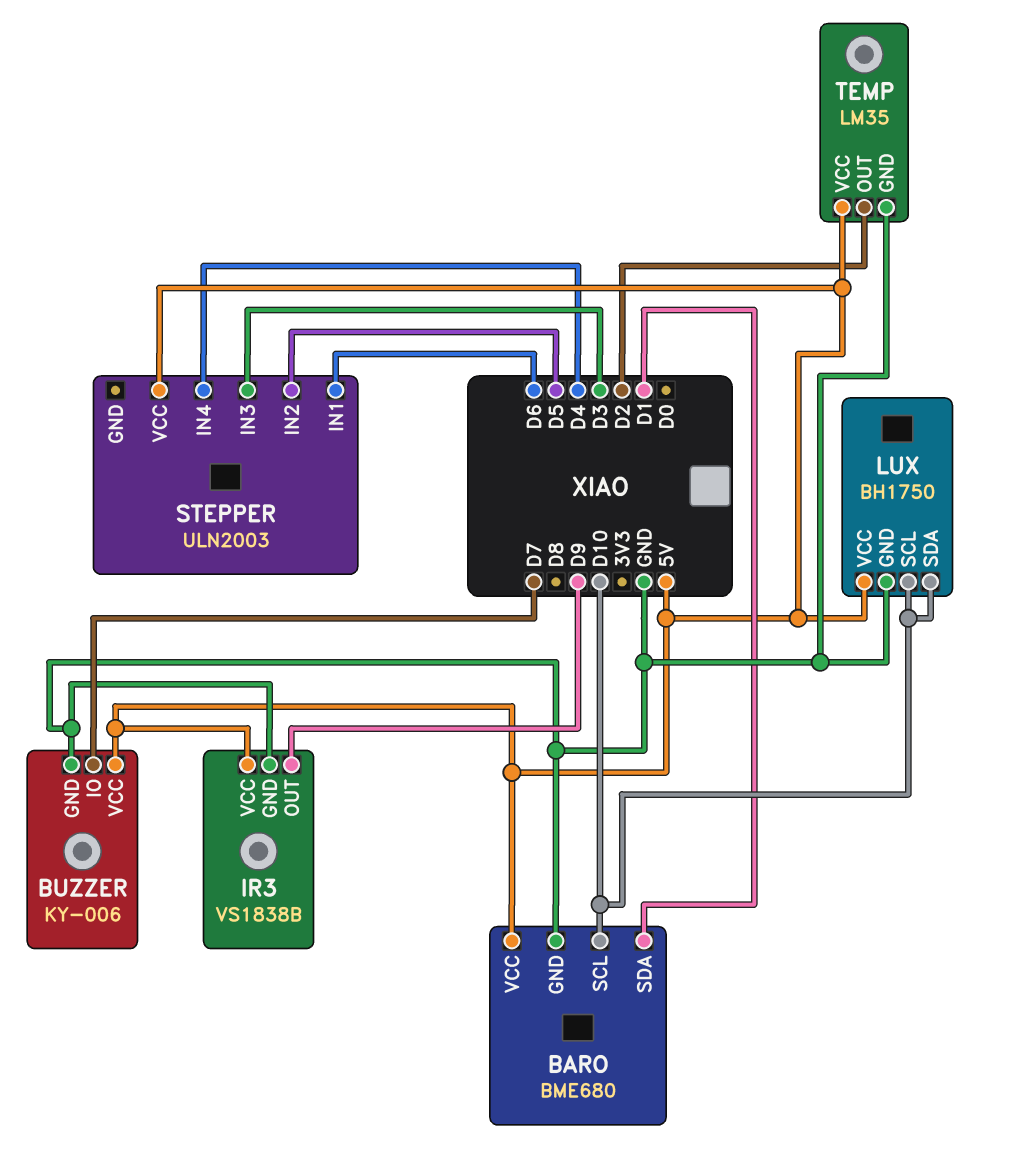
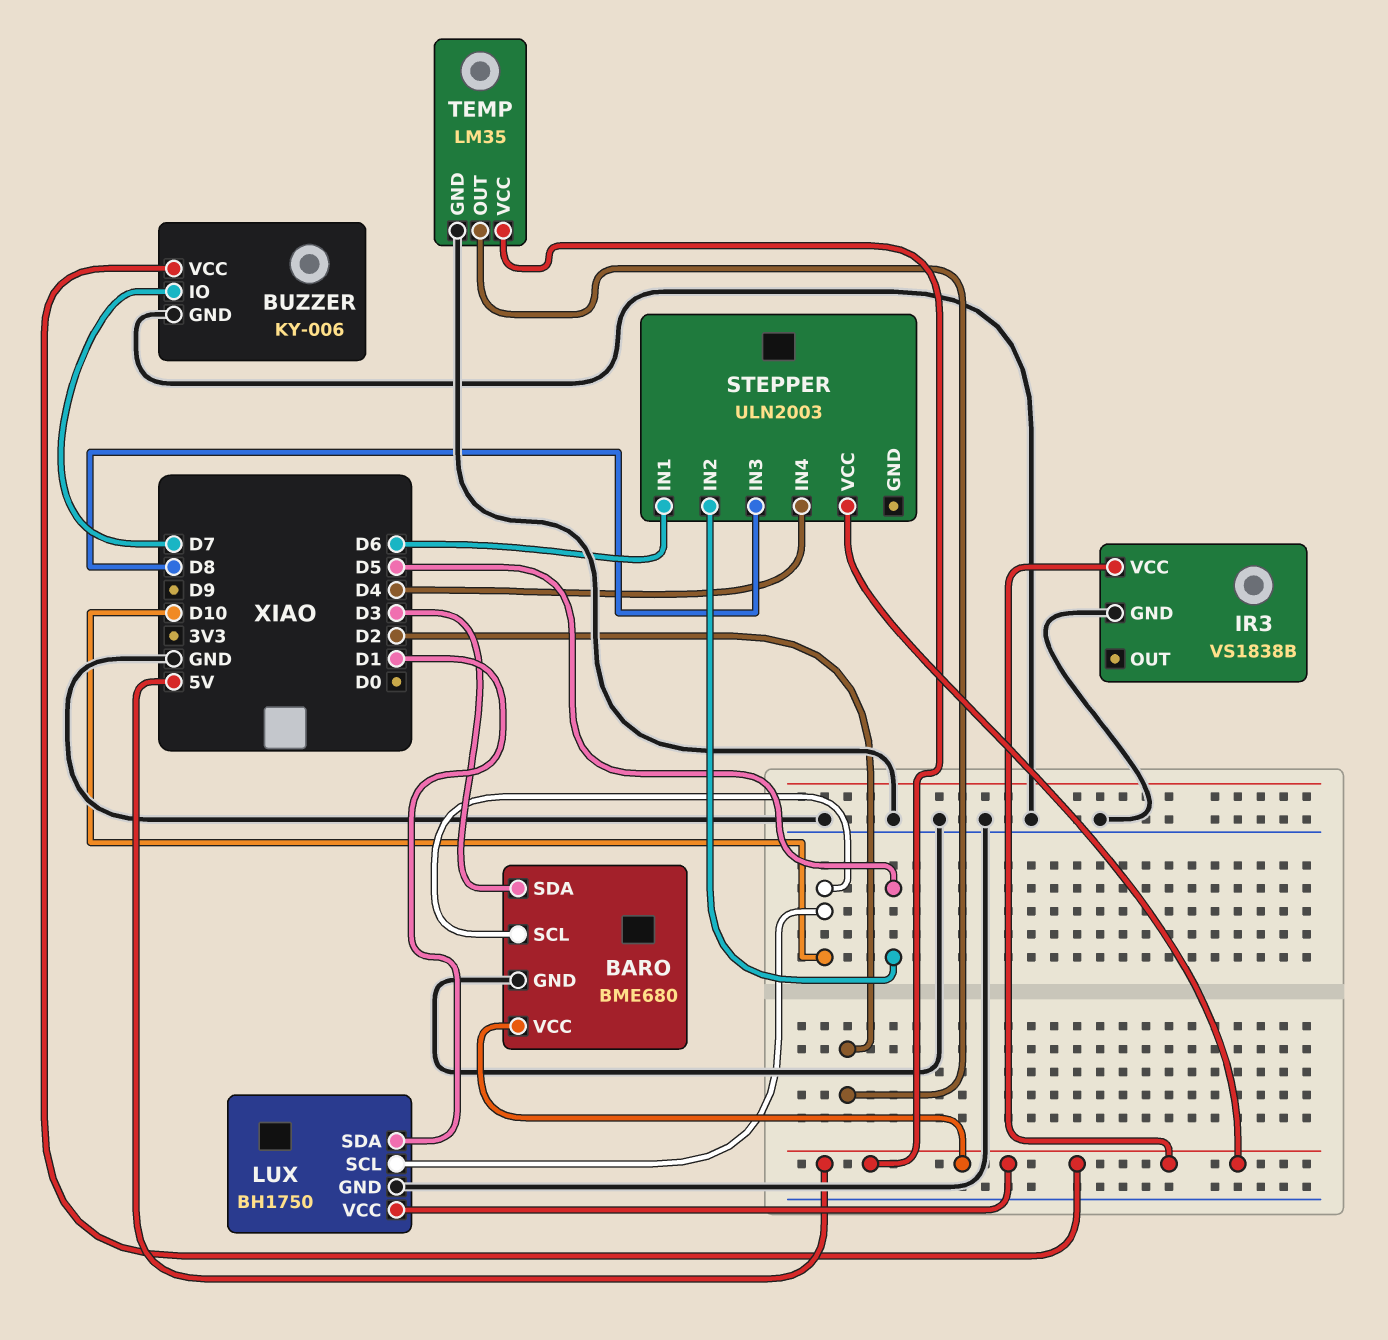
BARO pin SDA: D1 -> D3
IR3 pin OUT: D9 -> none
LUX pin SDA: D10 -> D1
STEPPER pin IN3: D3 -> D8

